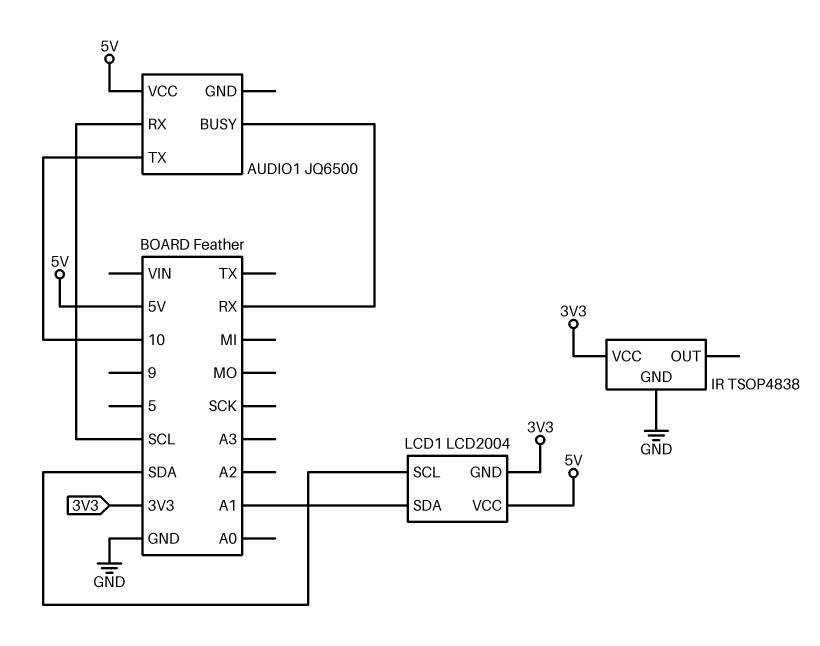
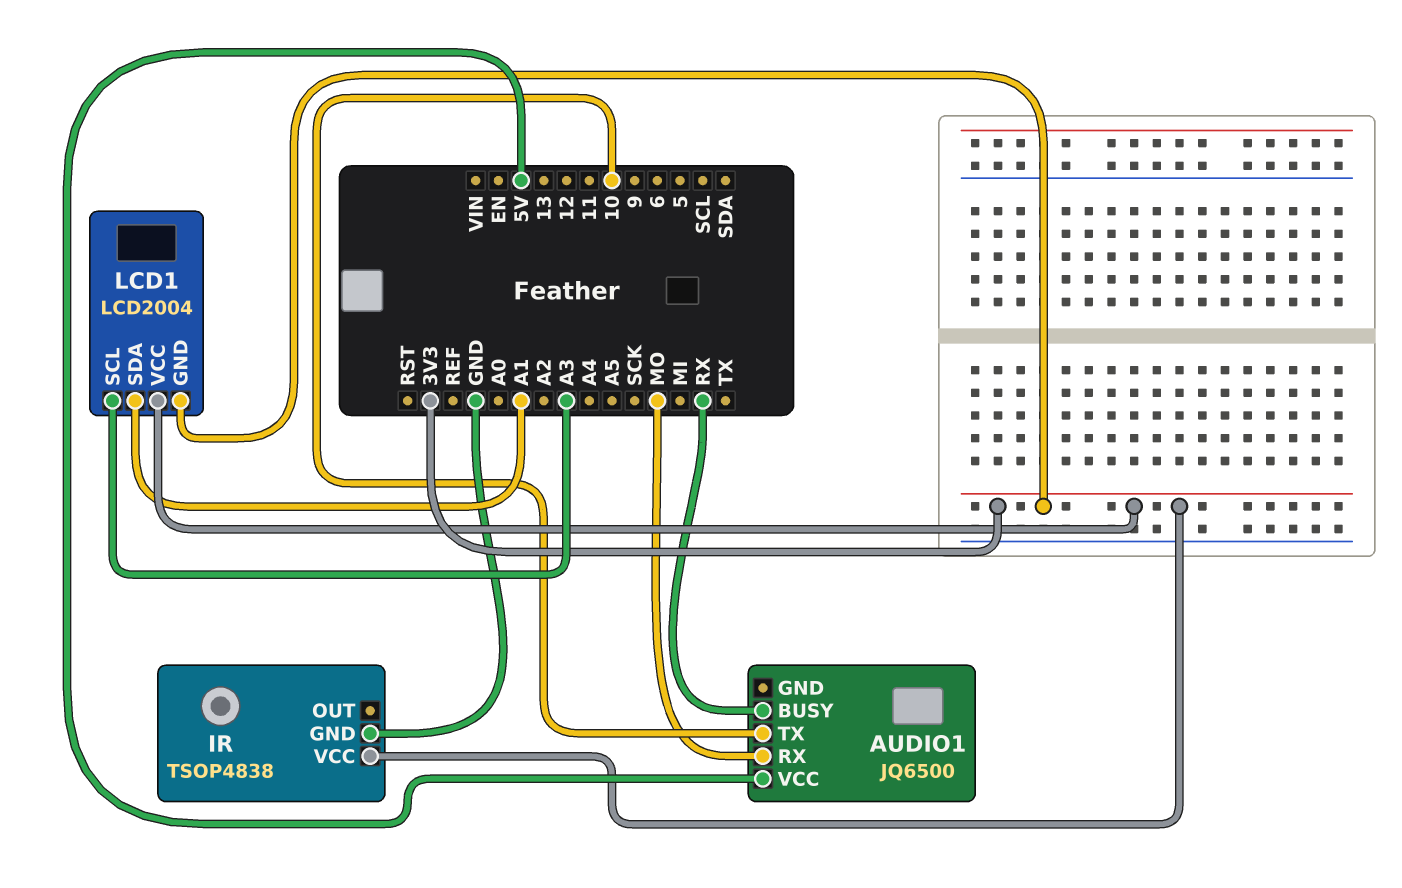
AUDIO1 pin RX: SCL -> MO
LCD1 pin SCL: SDA -> A3
LCD1 pin VCC: 5V -> 3V3

